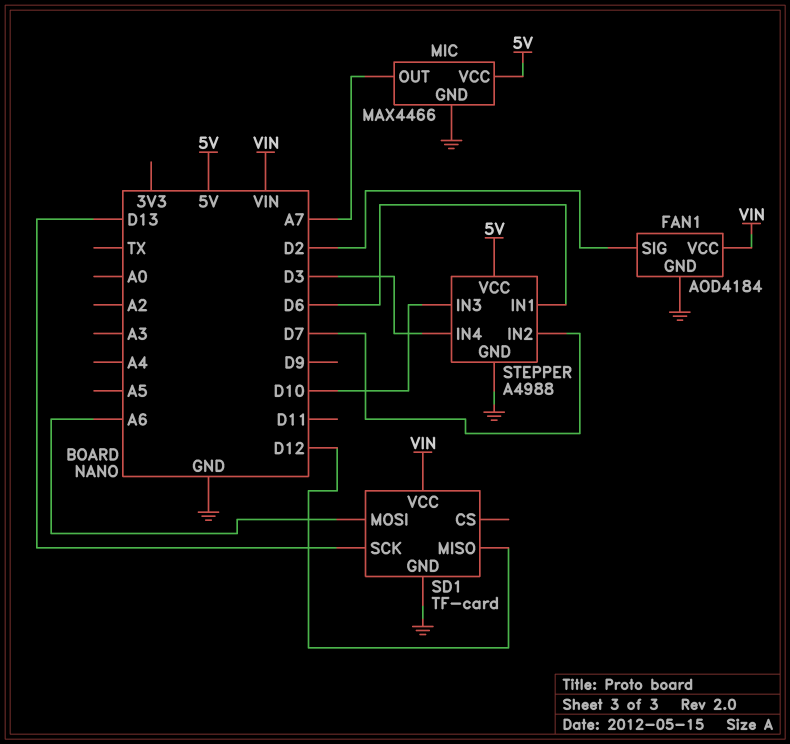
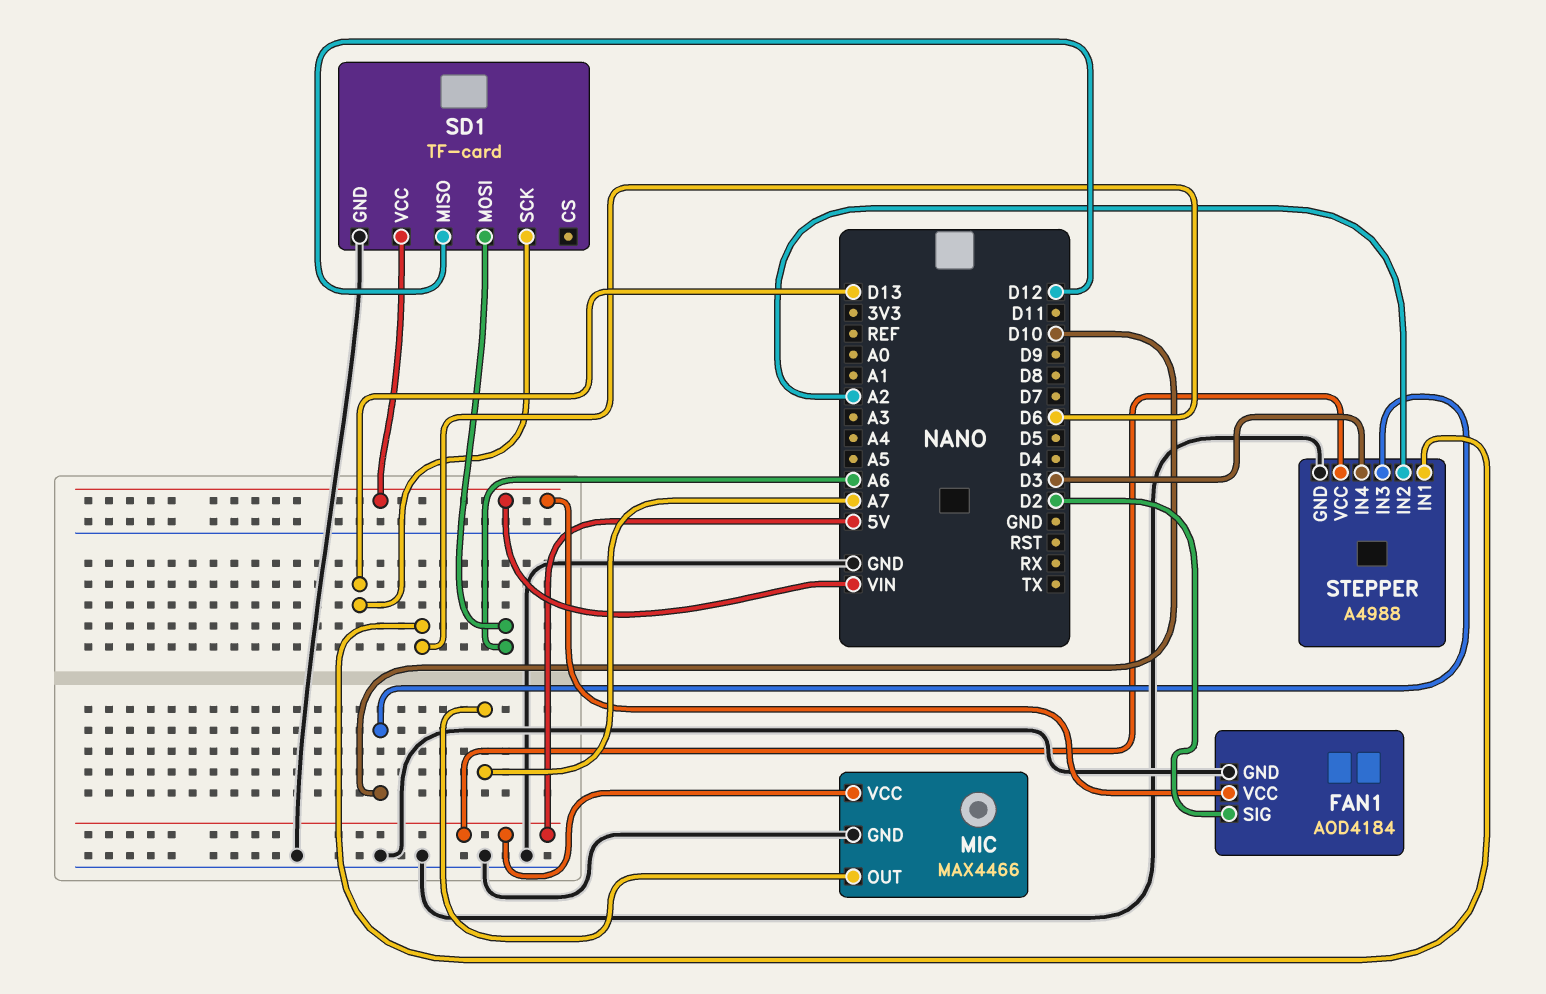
STEPPER pin IN2: D7 -> A2

